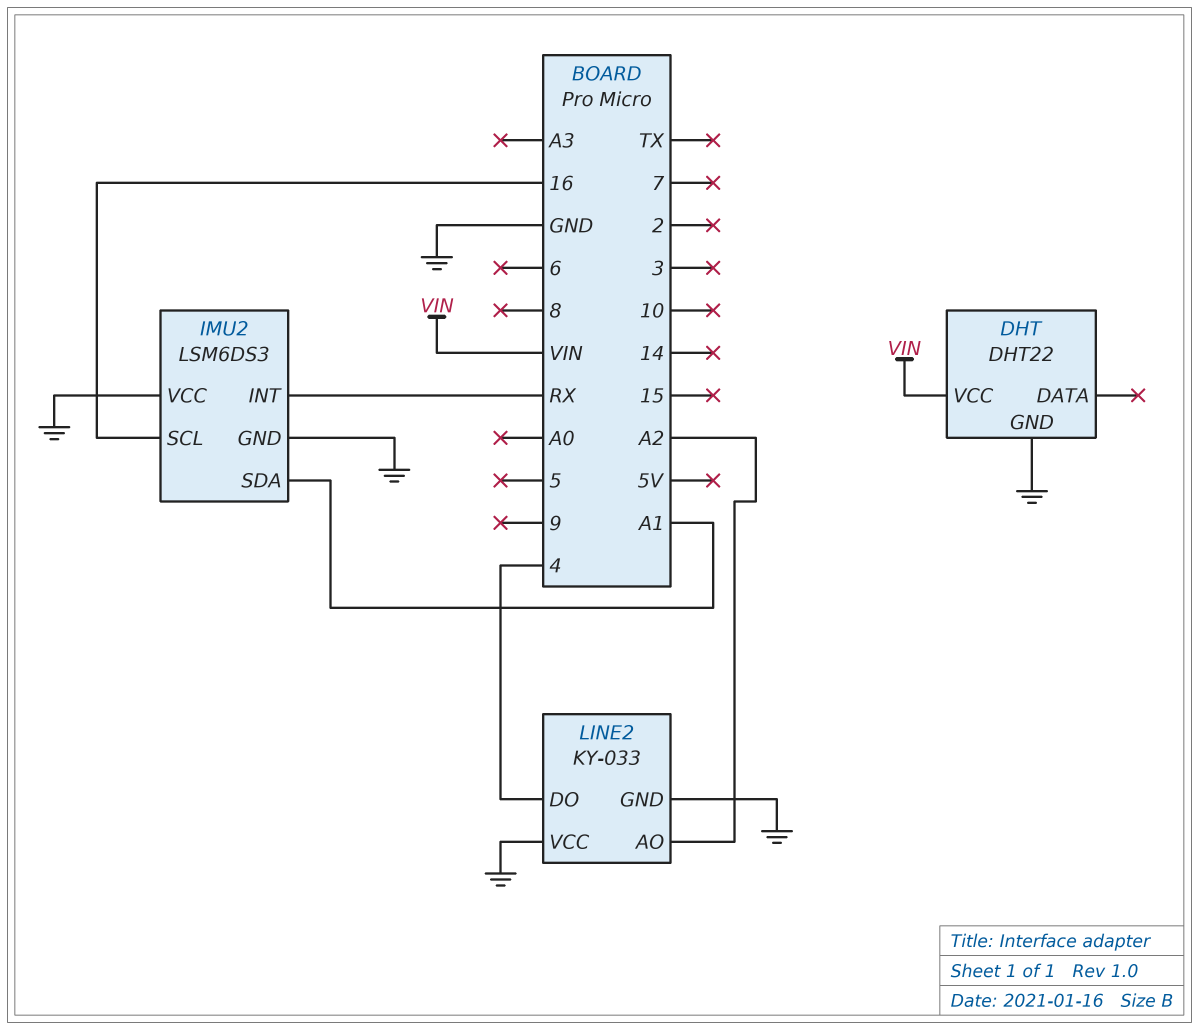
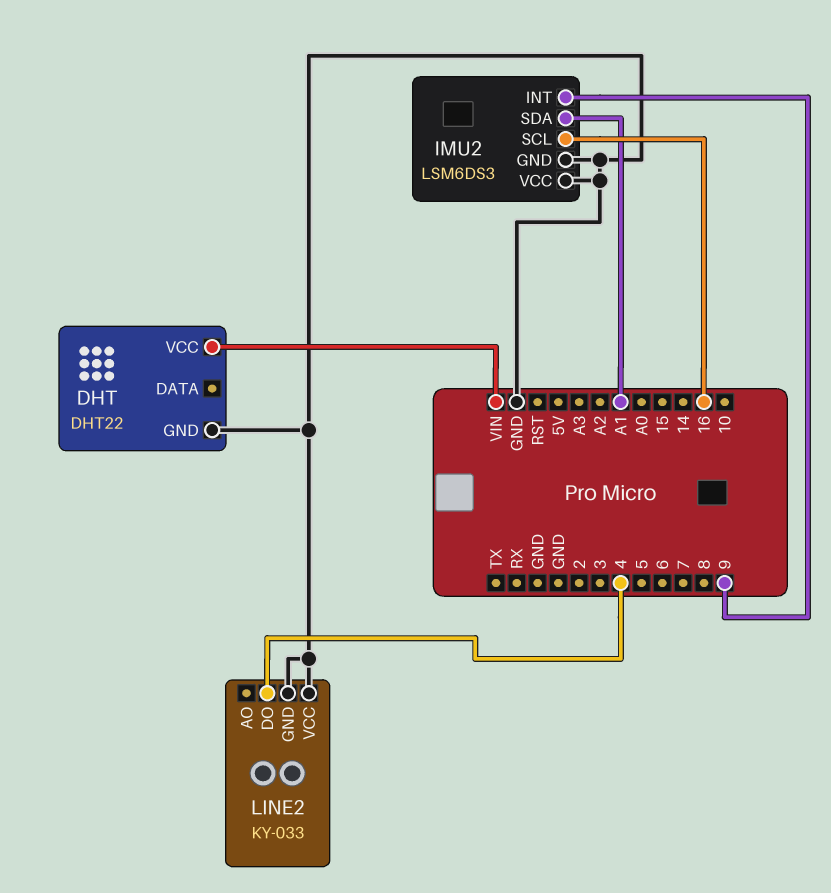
IMU2 pin INT: RX -> 9
LINE2 pin AO: A2 -> none

